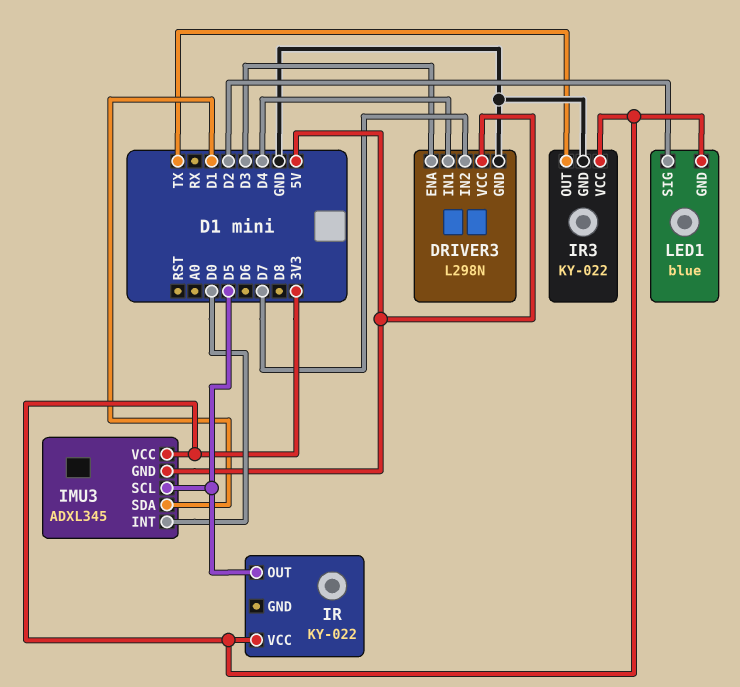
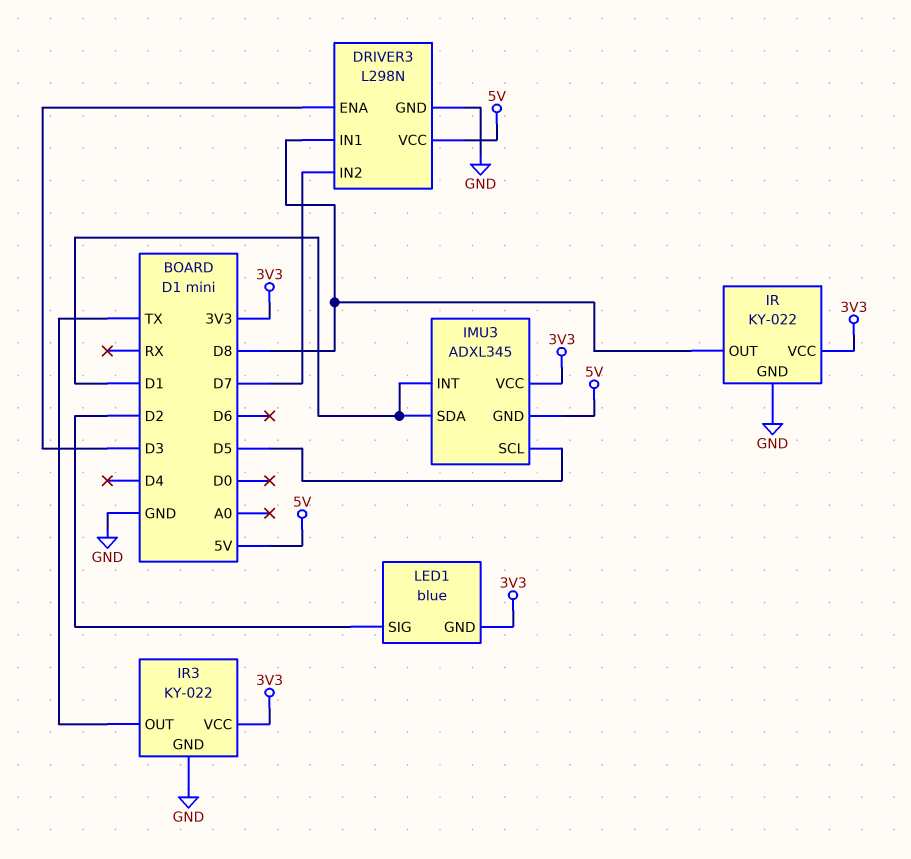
DRIVER3 pin IN1: D4 -> D8
IMU3 pin INT: D0 -> D1
IR pin GND: none -> GND
IR pin OUT: D5 -> D8

